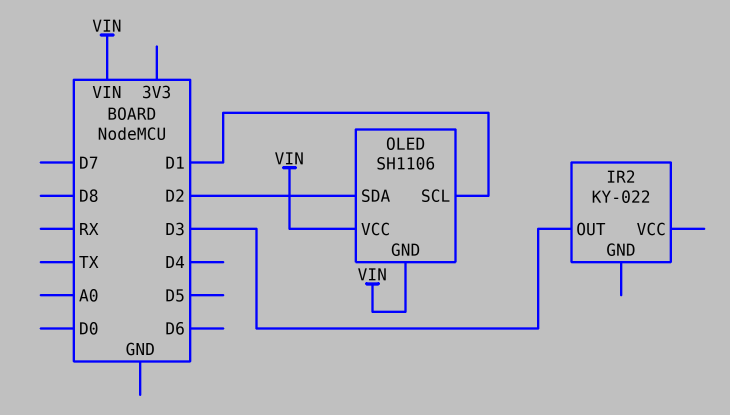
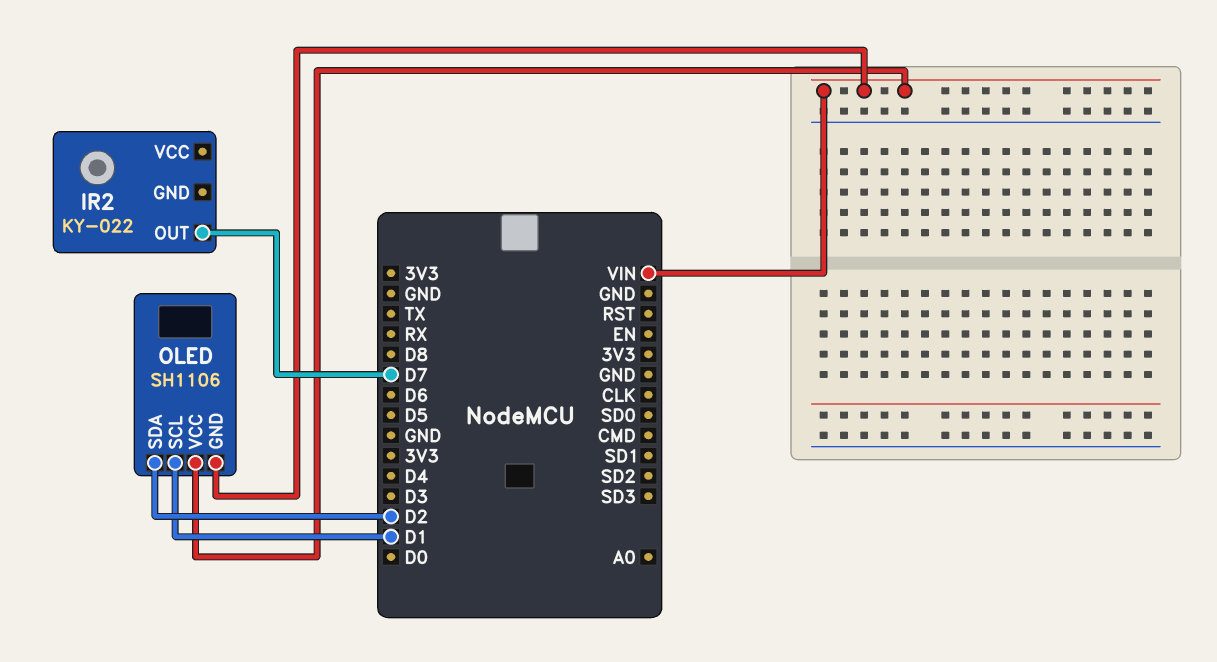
IR2 pin OUT: D3 -> D7

